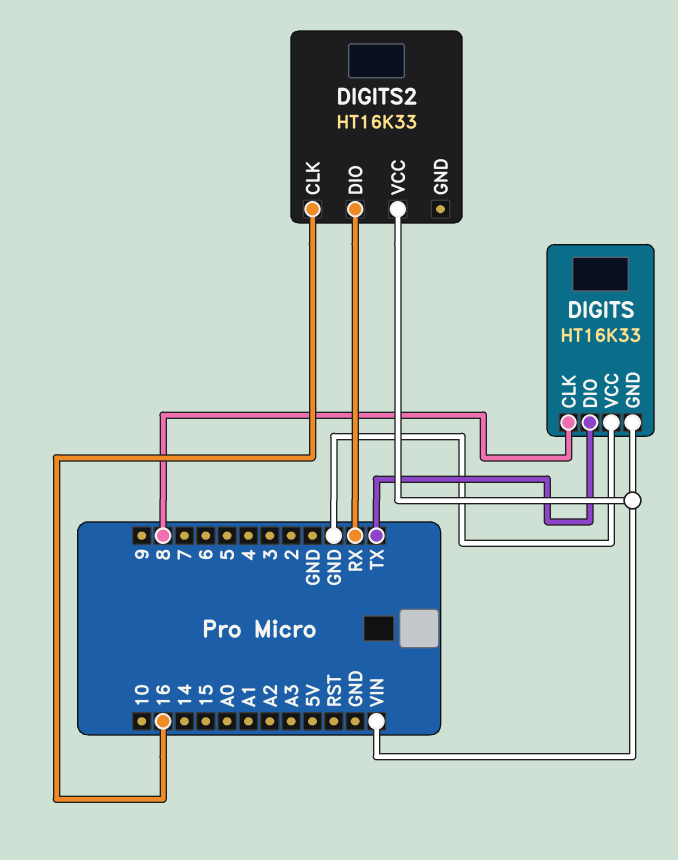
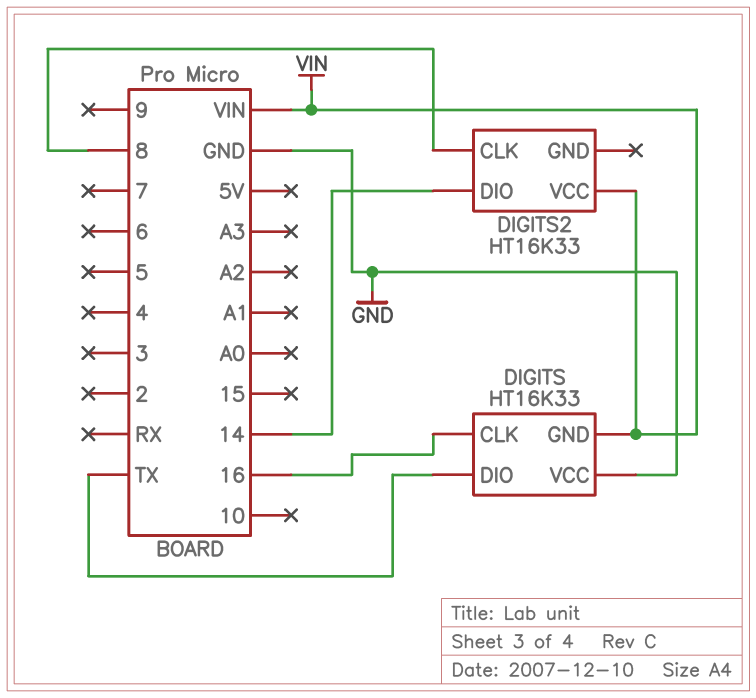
DIGITS pin CLK: 8 -> 16
DIGITS2 pin CLK: 16 -> 8
DIGITS2 pin DIO: RX -> 14

